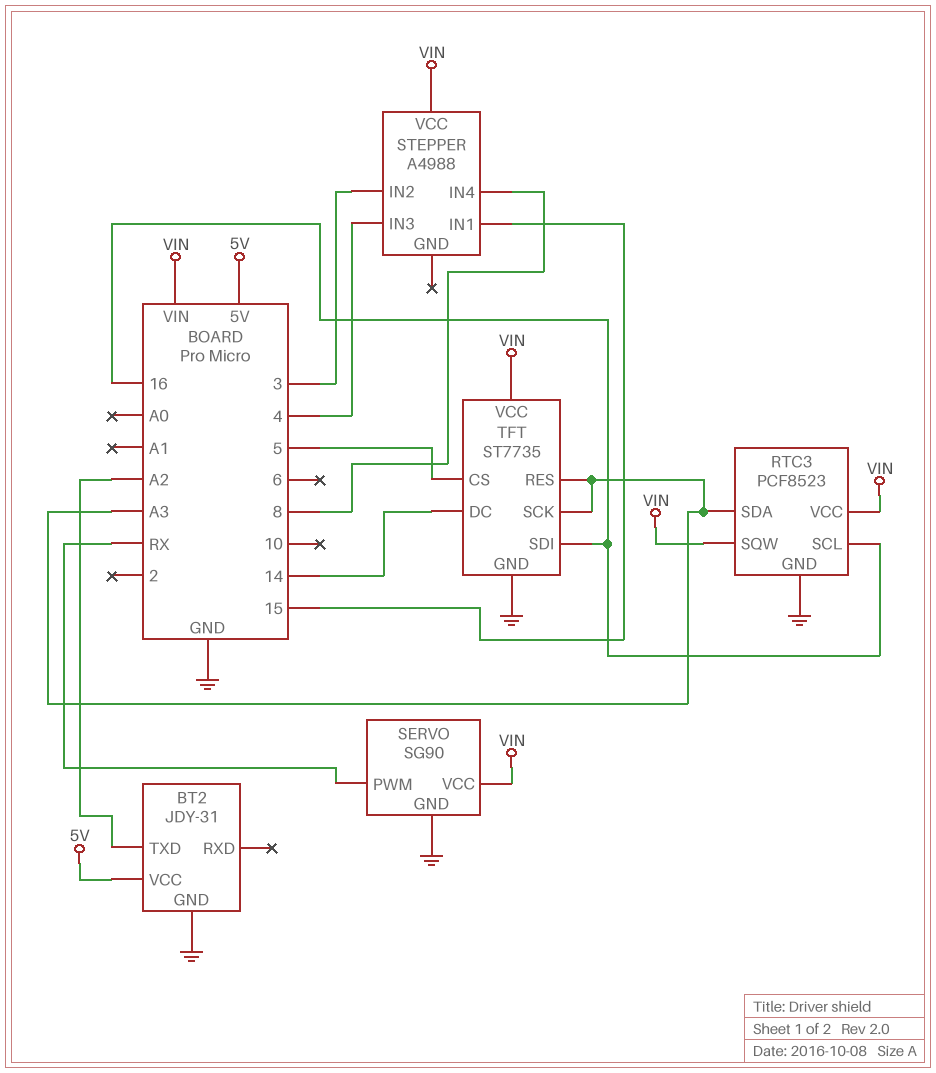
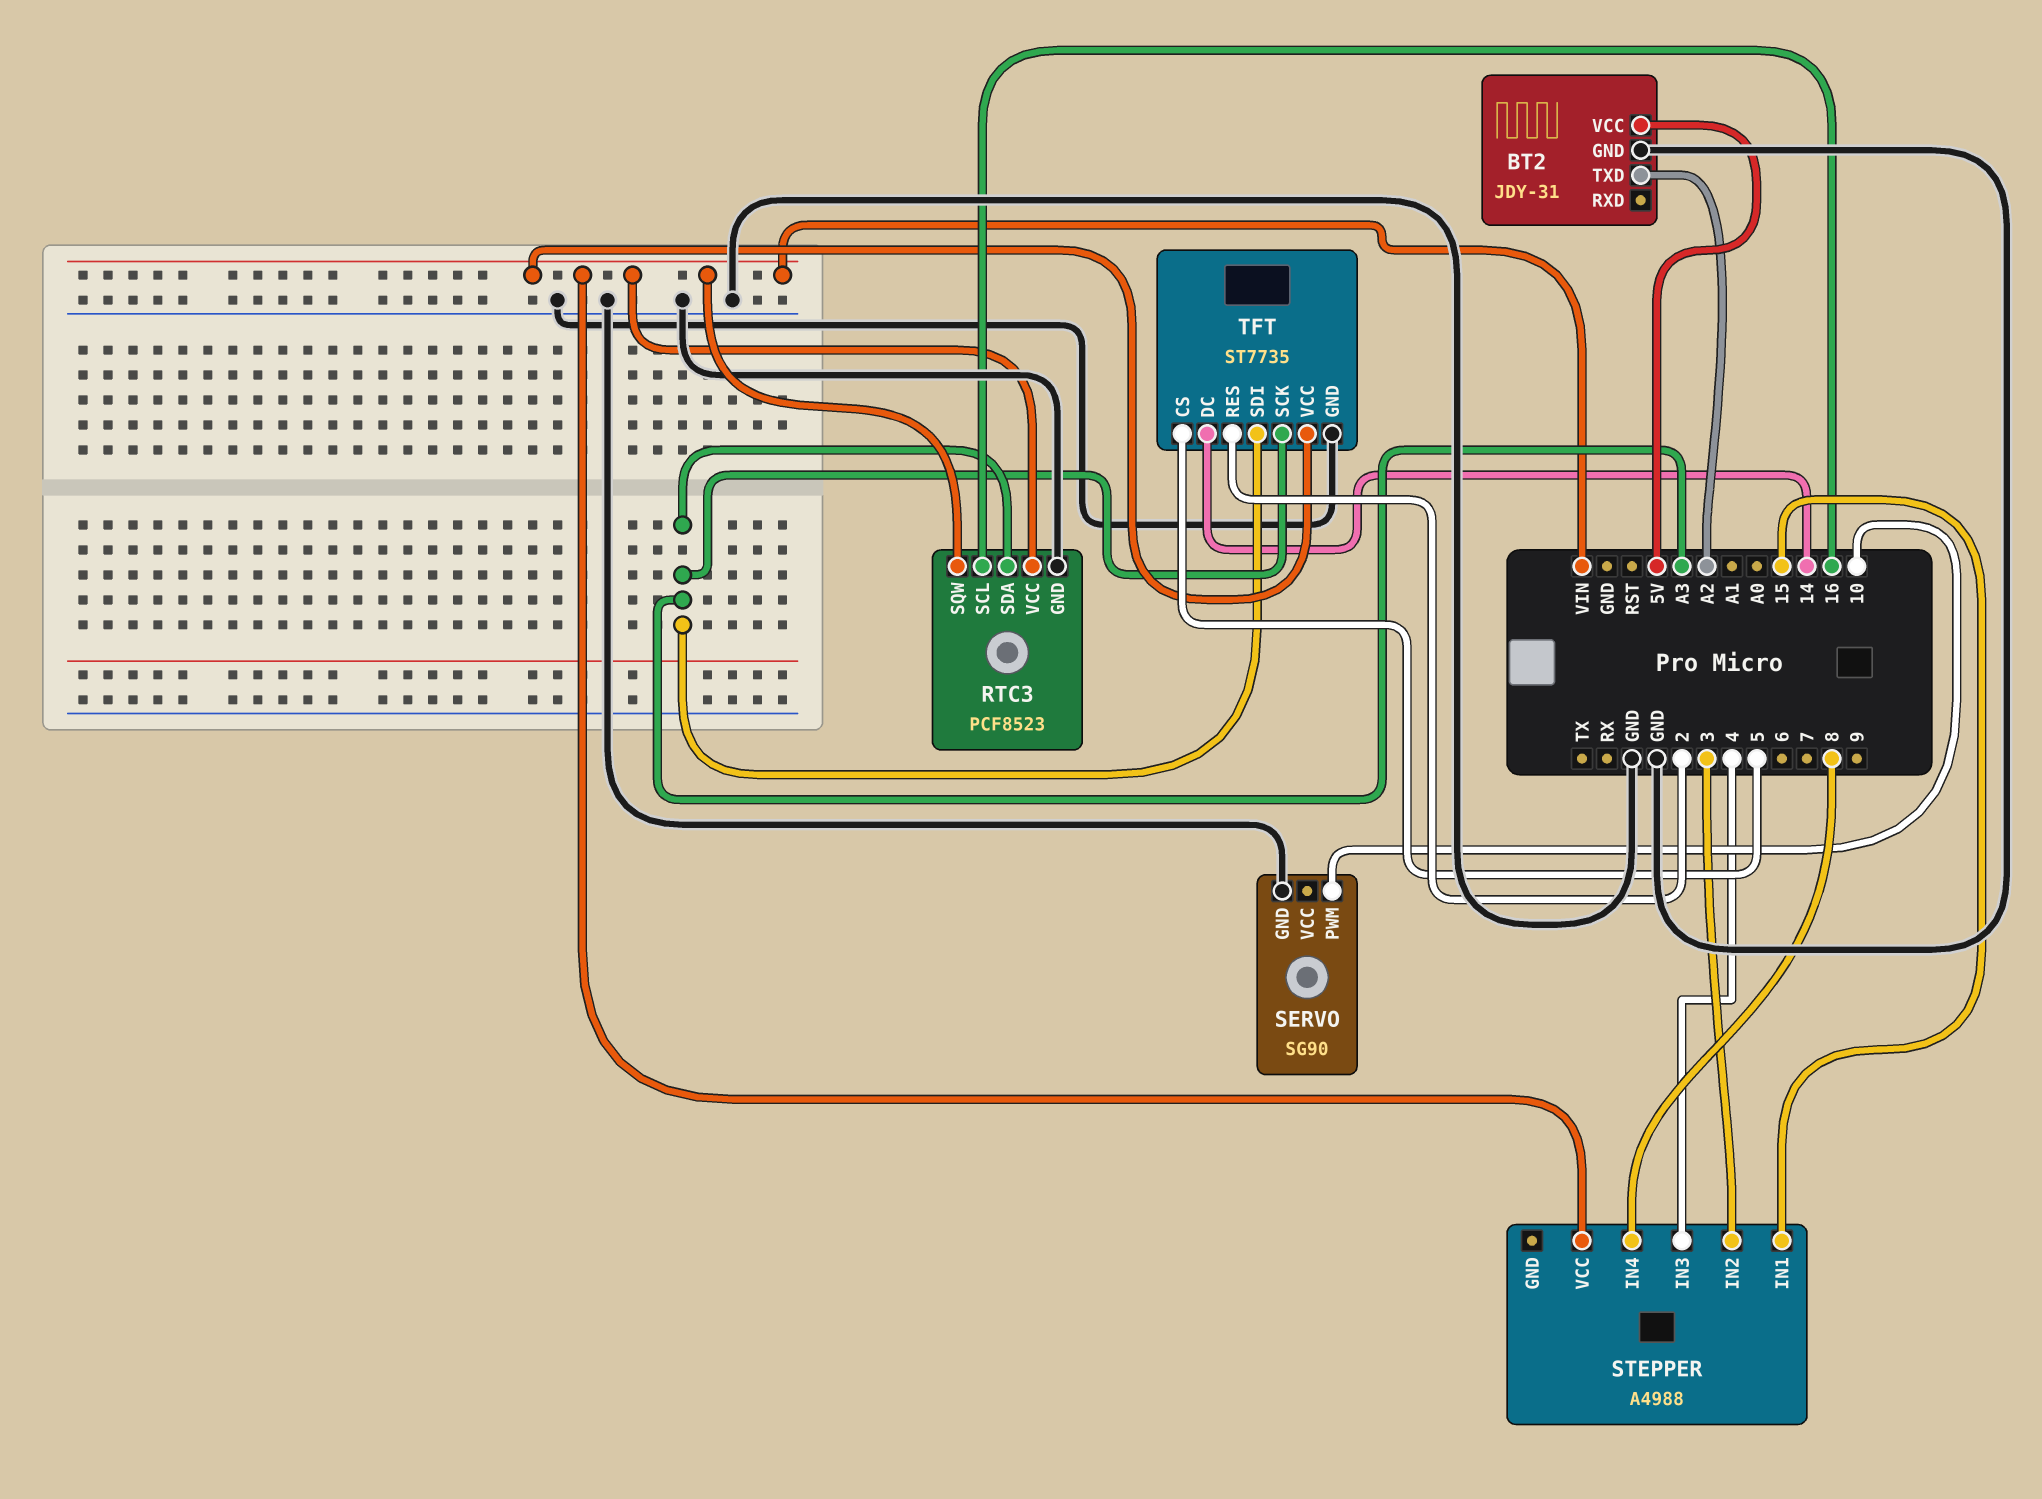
SERVO pin PWM: RX -> 10
SERVO pin VCC: VIN -> none
TFT pin RES: A3 -> 2
TFT pin SDI: 16 -> A3

